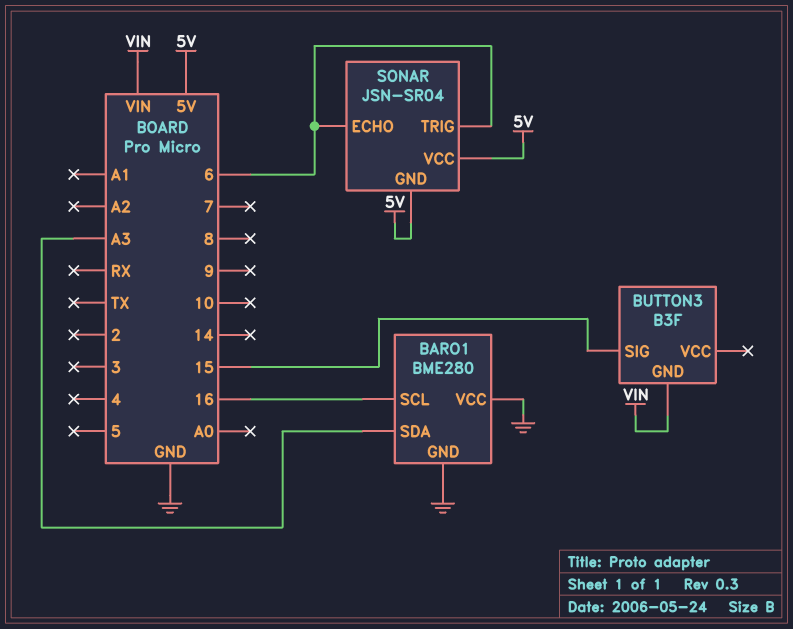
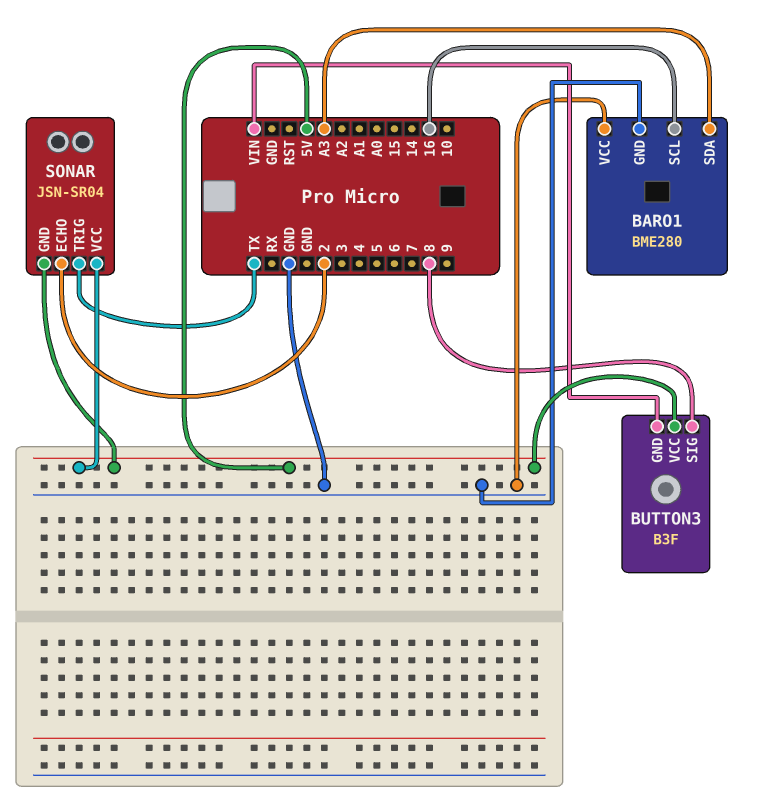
BUTTON3 pin SIG: 15 -> 8
BUTTON3 pin VCC: none -> 5V
SONAR pin ECHO: 6 -> 2
SONAR pin TRIG: 6 -> TX

